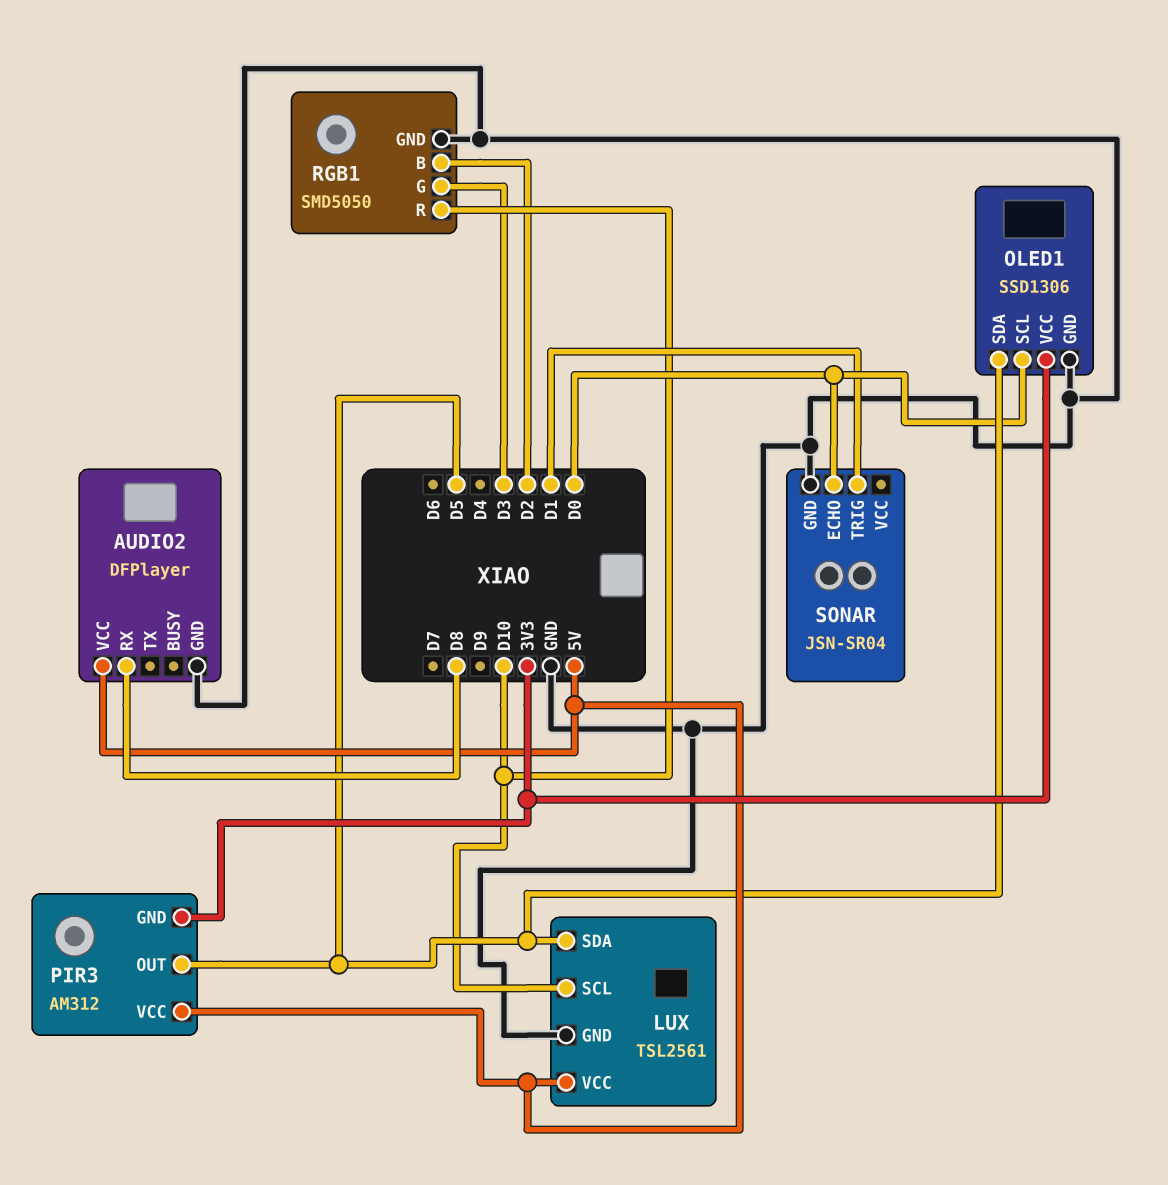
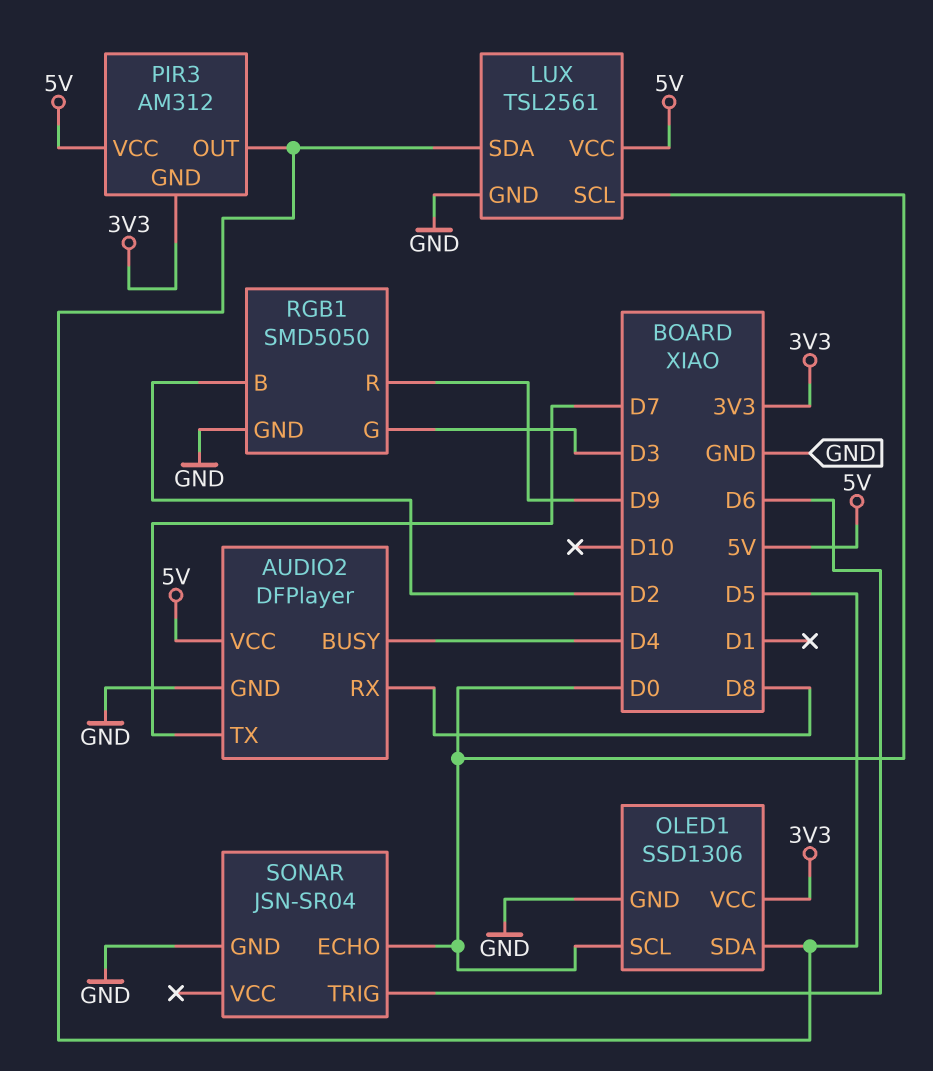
AUDIO2 pin BUSY: none -> D4
AUDIO2 pin TX: none -> D7
LUX pin SCL: D10 -> D0
RGB1 pin R: D10 -> D9
SONAR pin TRIG: D1 -> D6

